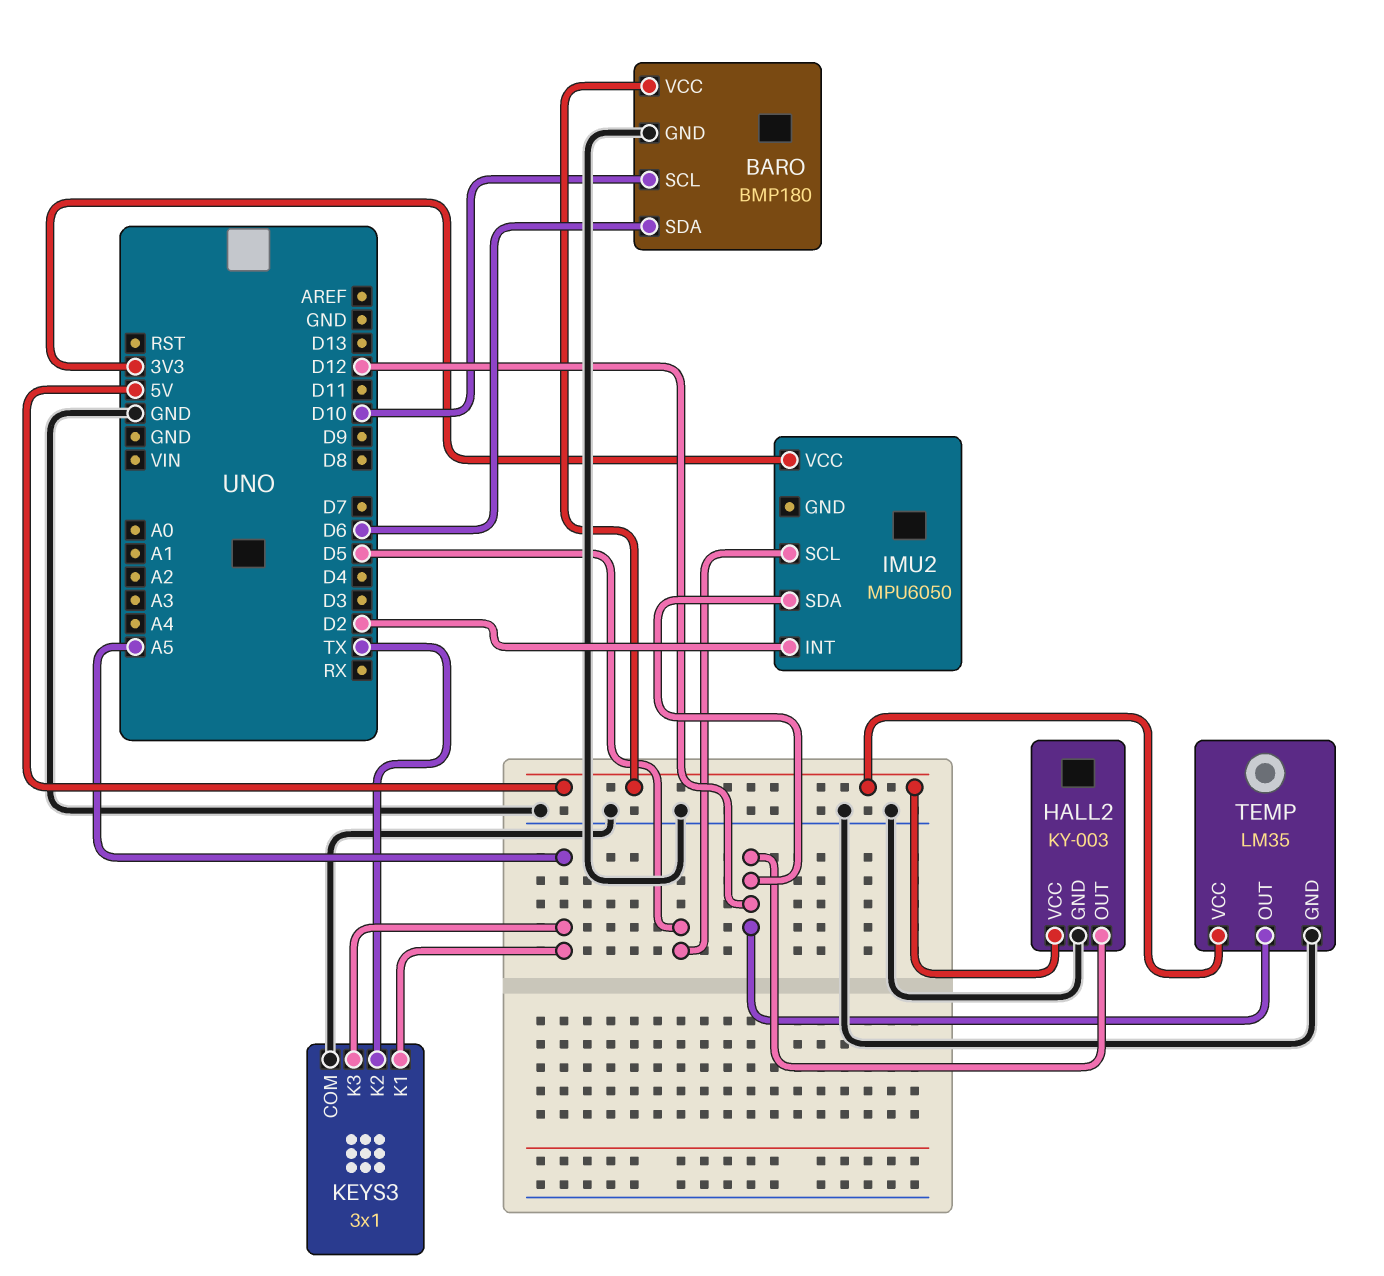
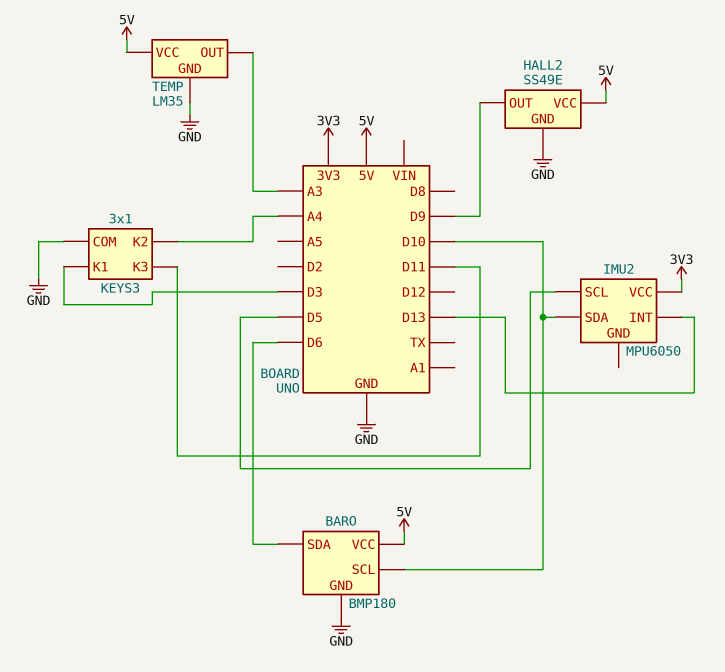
HALL2: KY-003 -> SS49E
HALL2 pin OUT: D12 -> D9
IMU2 pin INT: D2 -> D13
IMU2 pin SDA: D12 -> D10
KEYS3 pin K1: A5 -> D3
KEYS3 pin K2: TX -> A4
KEYS3 pin K3: A5 -> D11
TEMP pin OUT: D12 -> A3

